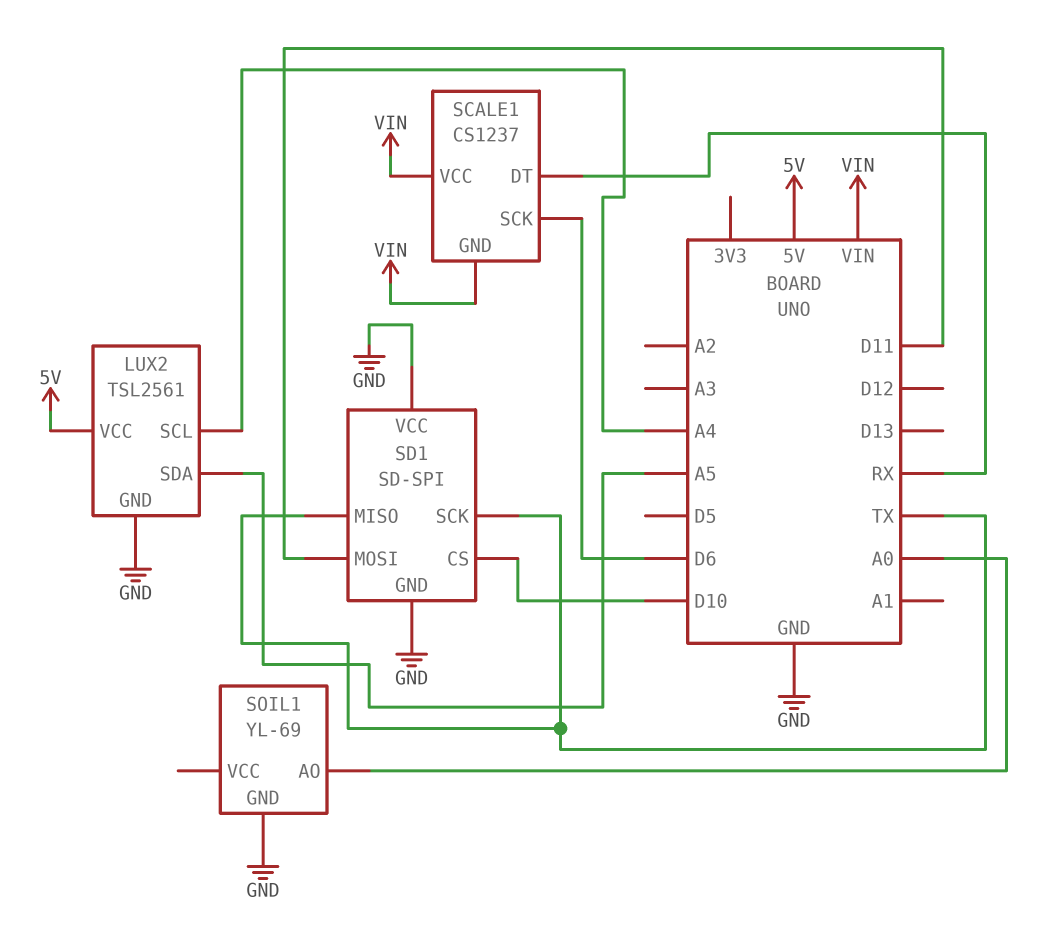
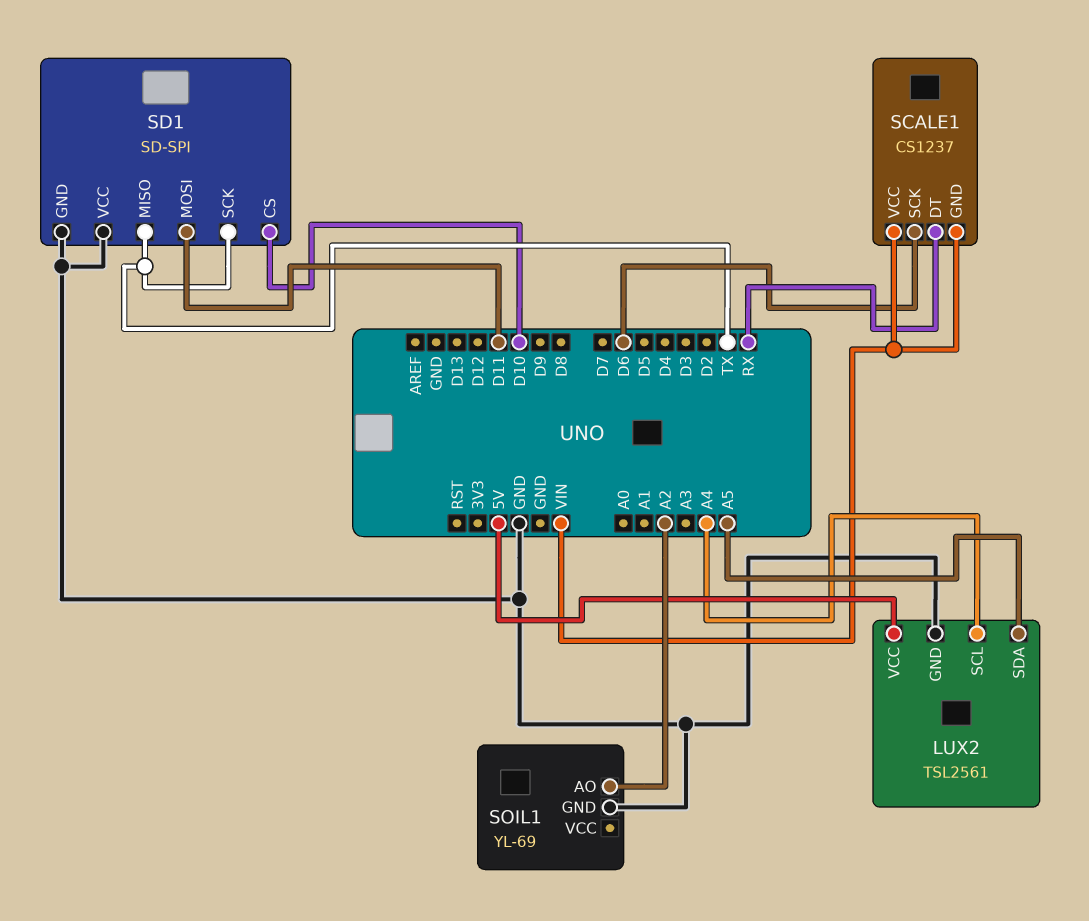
SOIL1 pin AO: A0 -> A2

